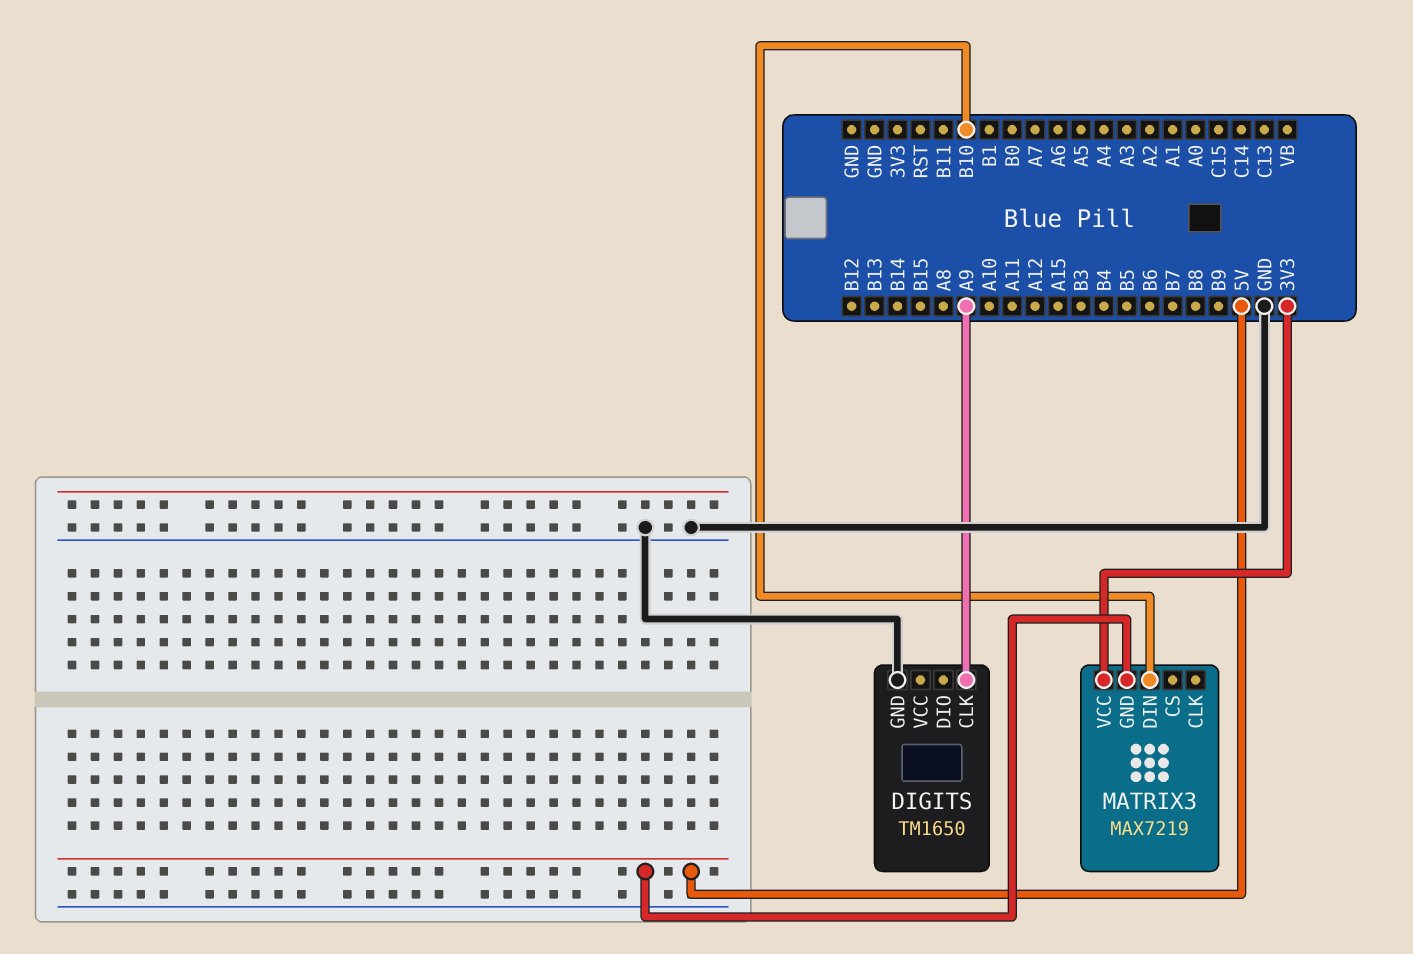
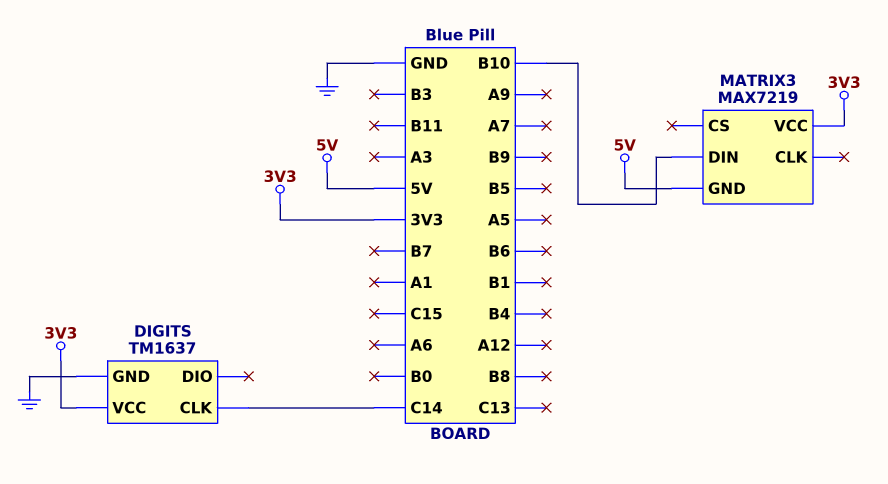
DIGITS: TM1650 -> TM1637
DIGITS pin CLK: A9 -> C14
DIGITS pin VCC: none -> 3V3

